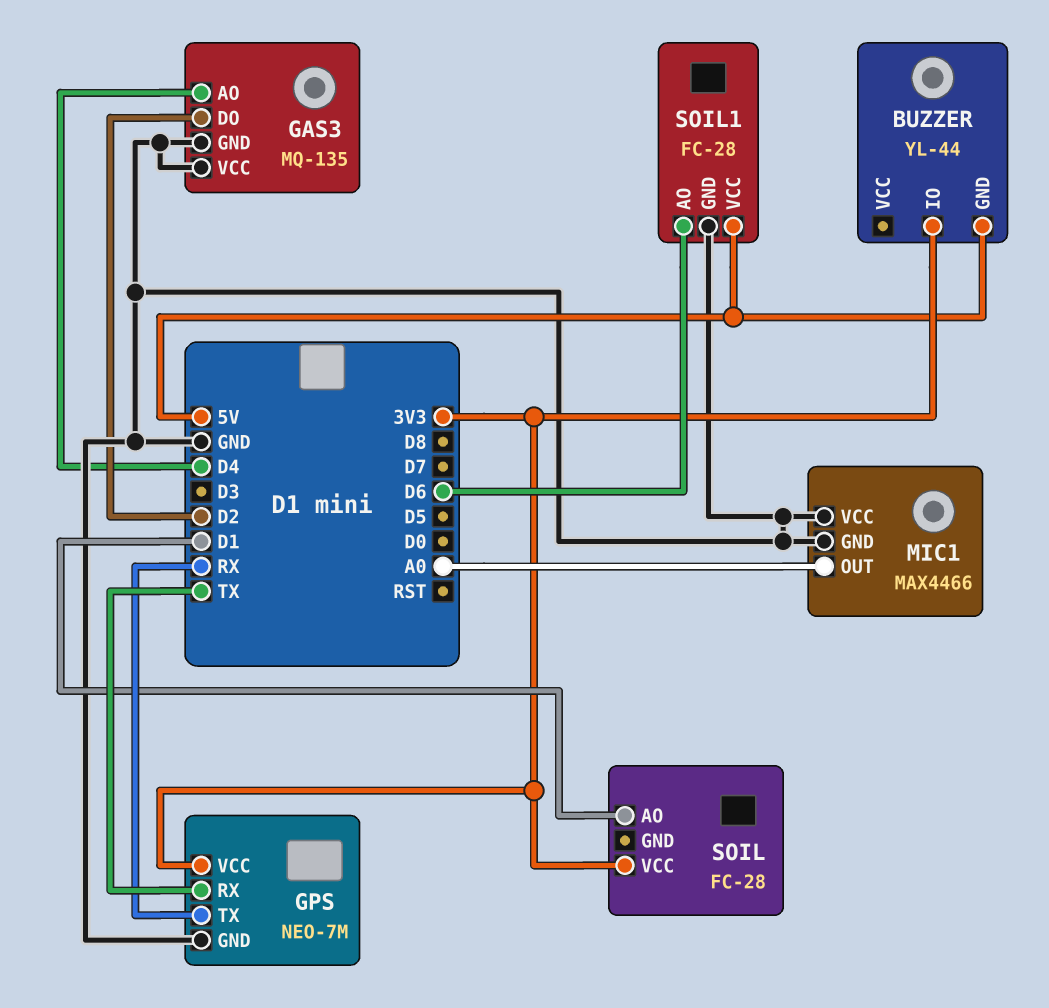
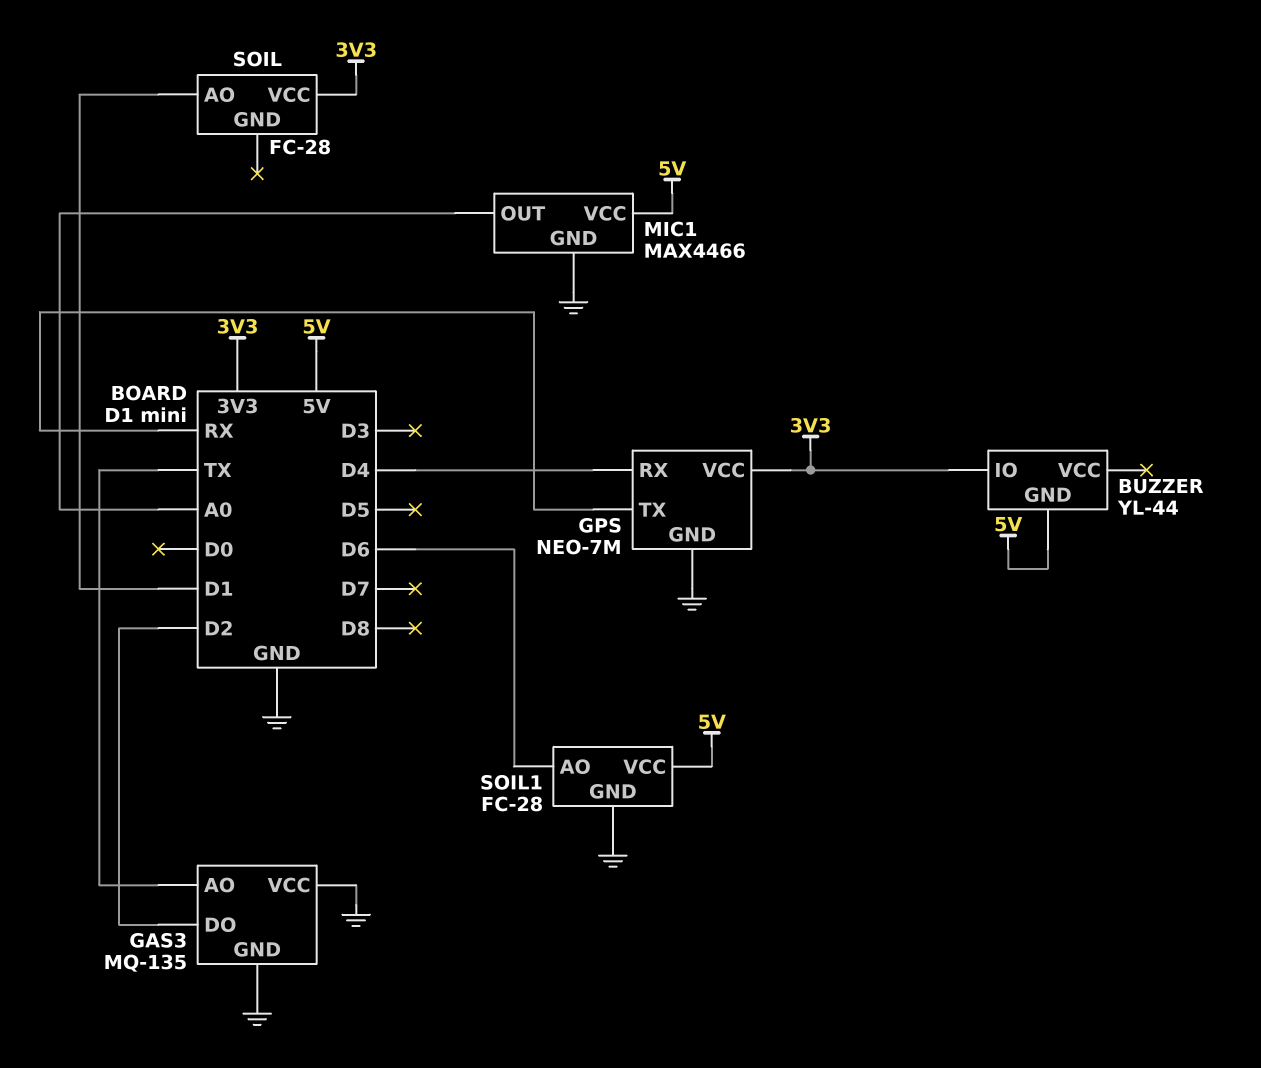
GAS3 pin AO: D4 -> TX
GPS pin RX: TX -> D4
MIC1 pin VCC: GND -> 5V

